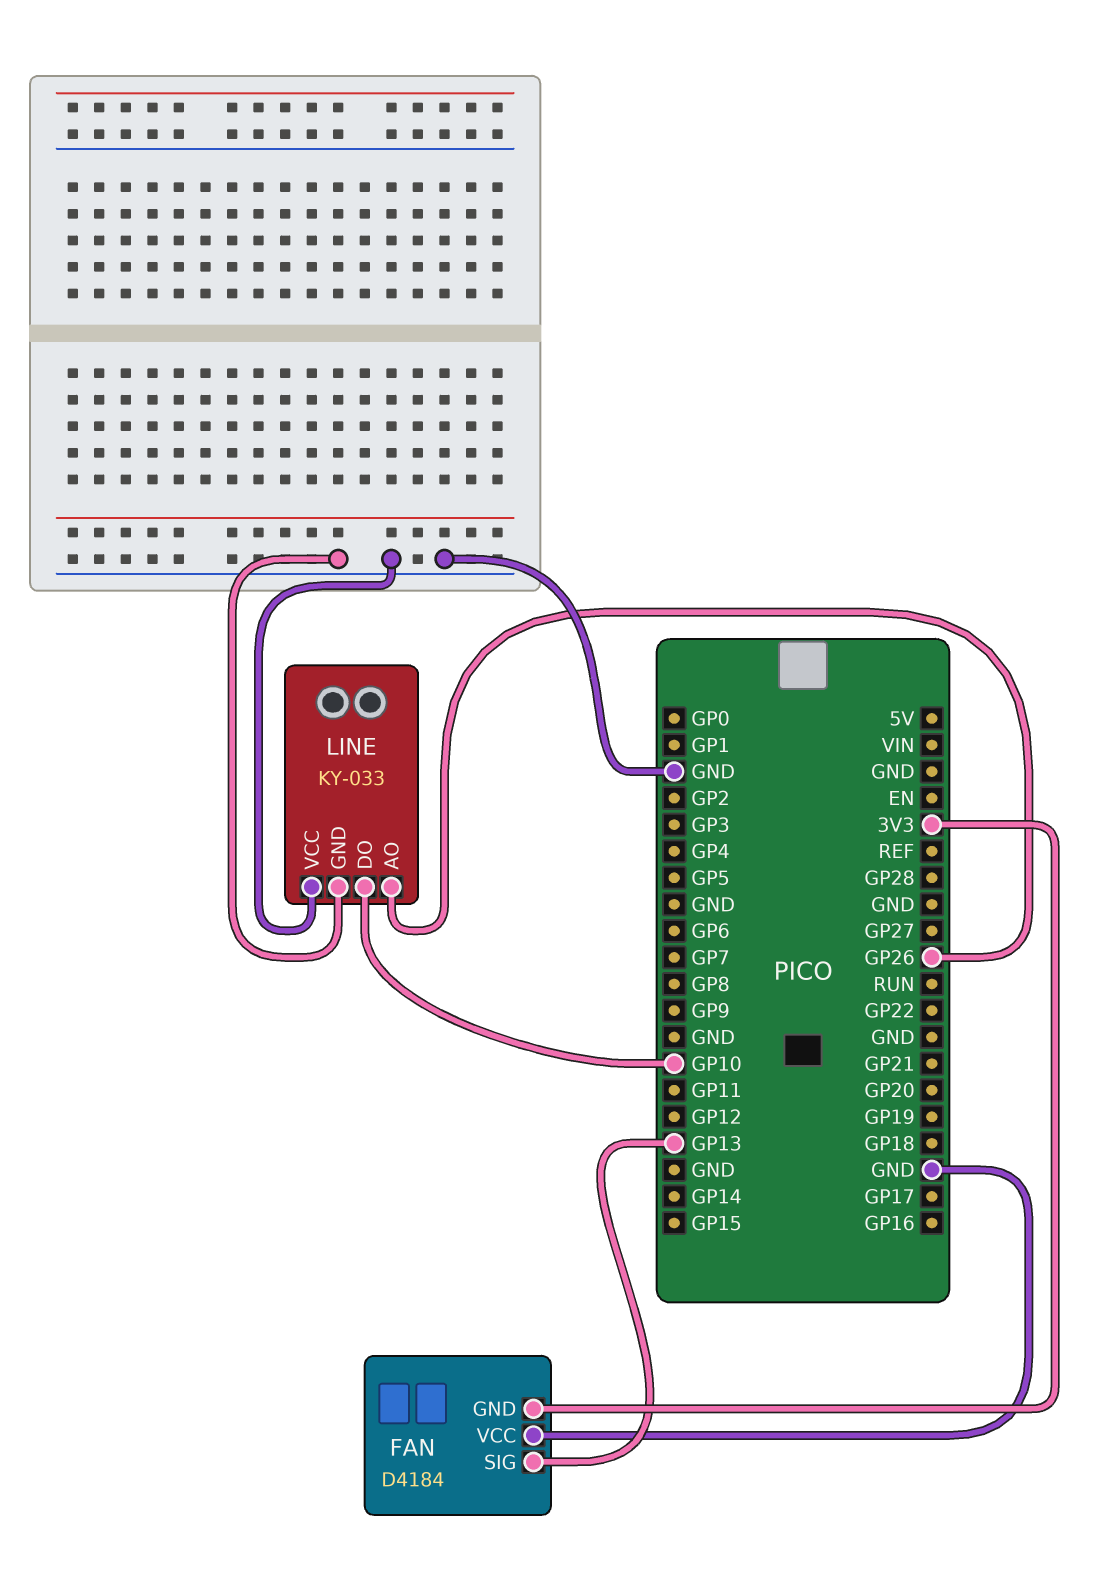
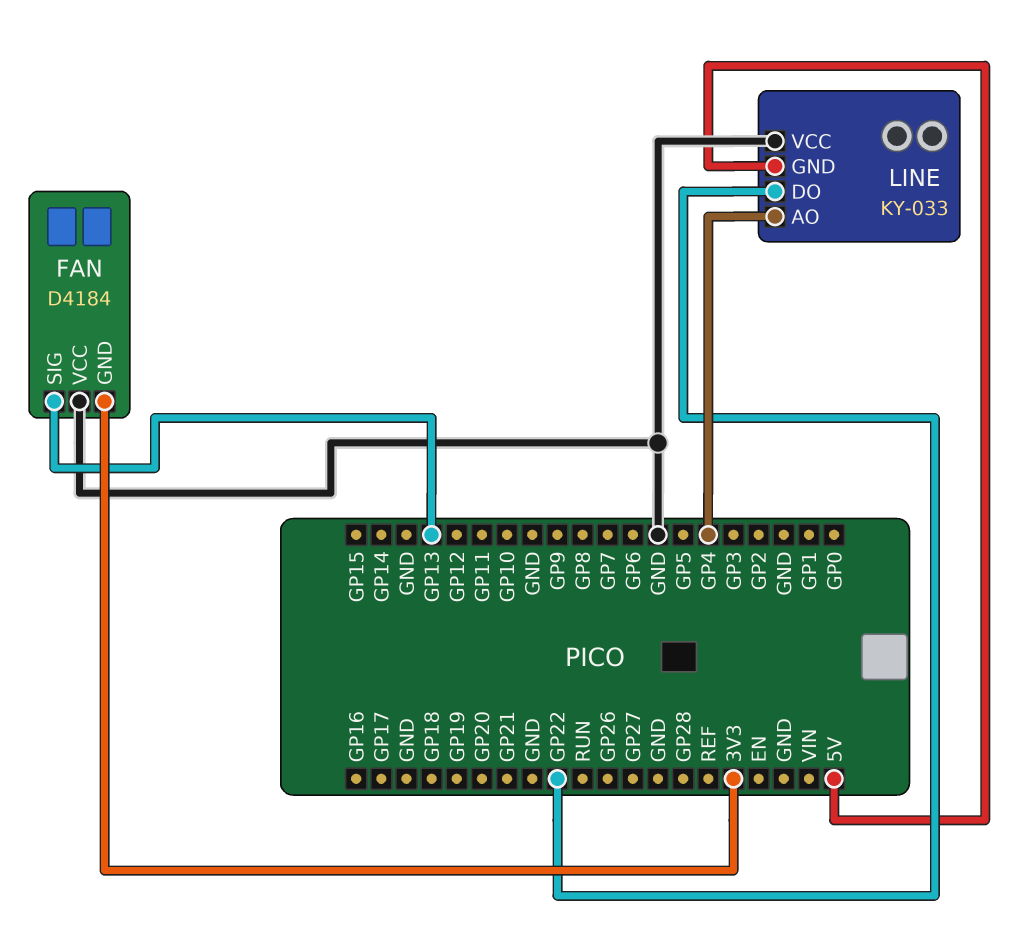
LINE pin AO: GP26 -> GP4
LINE pin DO: GP10 -> GP22
LINE pin GND: GND -> 5V

